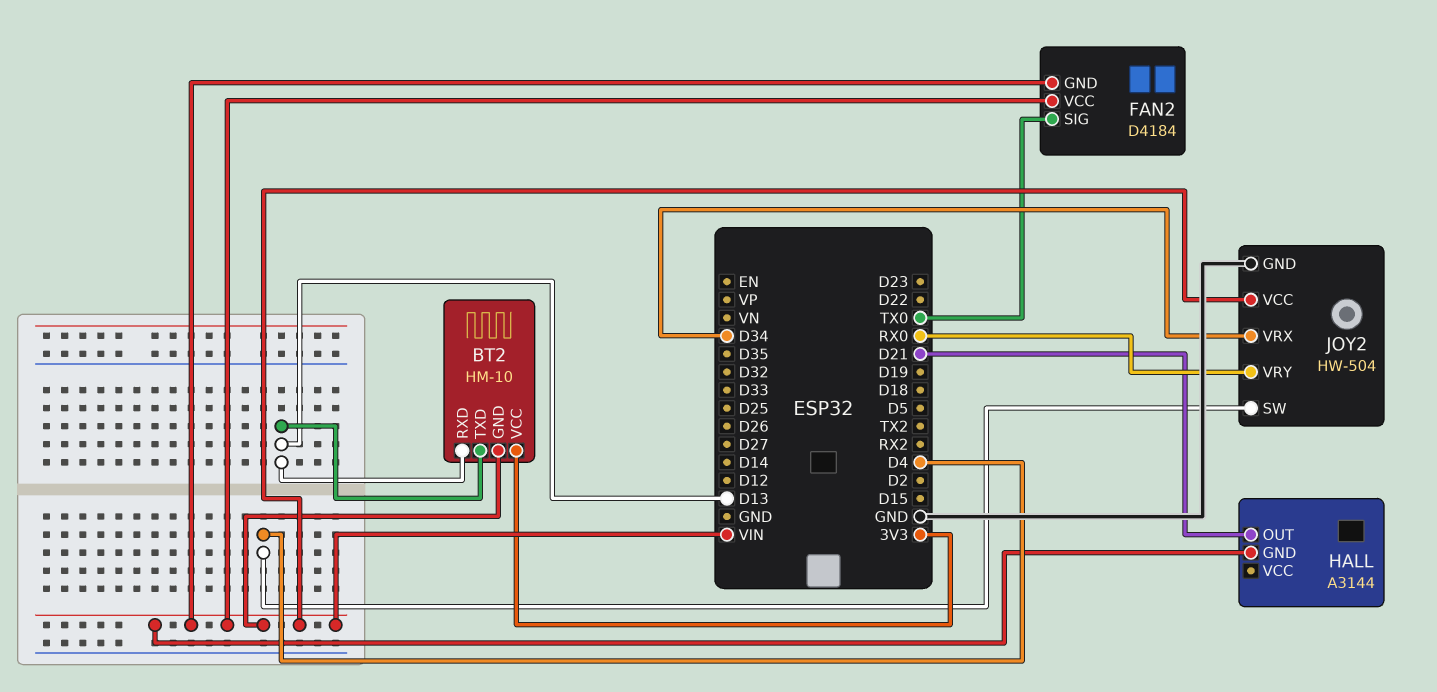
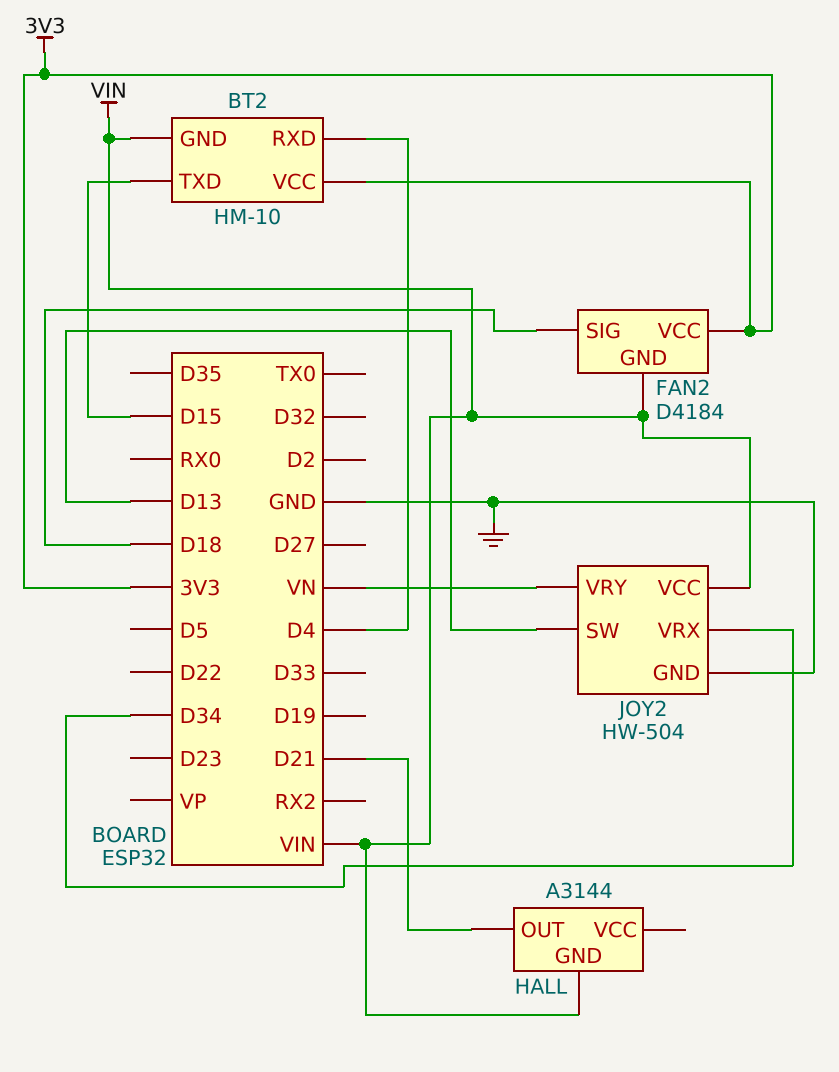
BT2 pin RXD: D13 -> D4
BT2 pin TXD: D13 -> D15
FAN2 pin SIG: TX0 -> D18
FAN2 pin VCC: VIN -> 3V3
JOY2 pin SW: D4 -> D13
JOY2 pin VRY: RX0 -> VN

